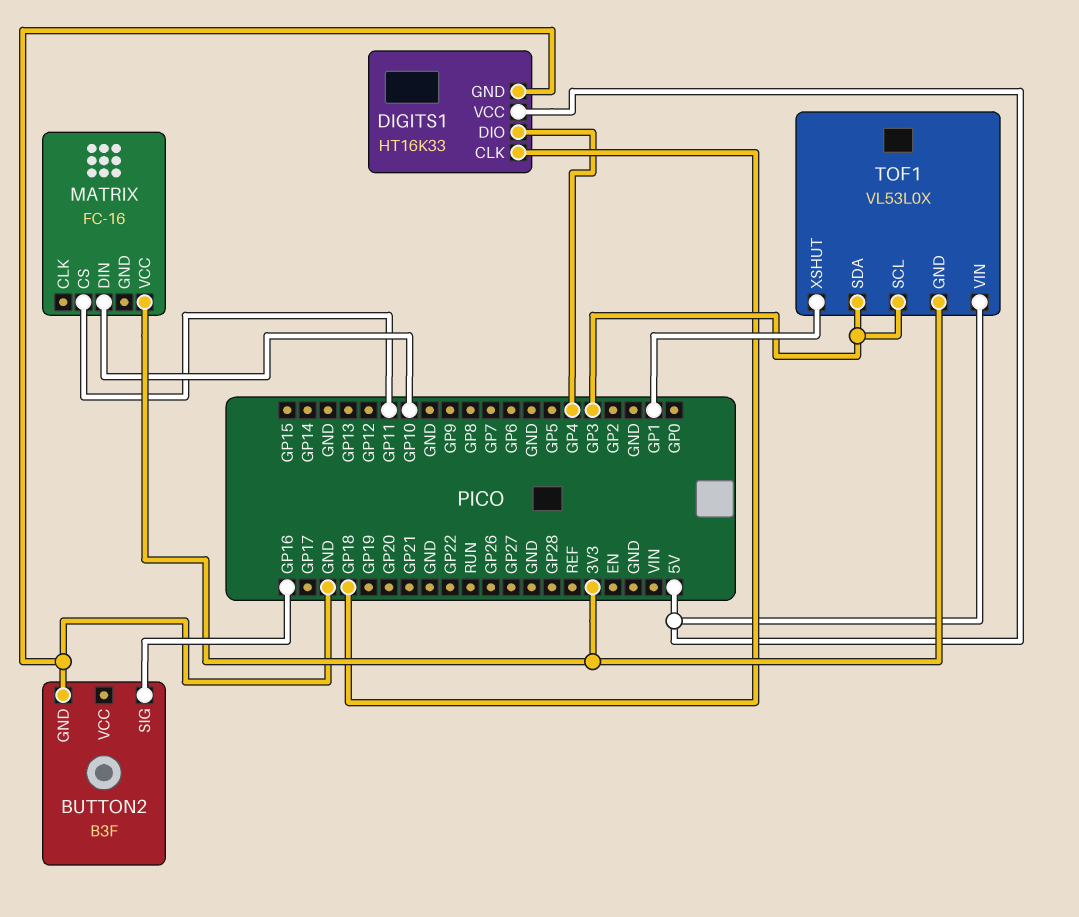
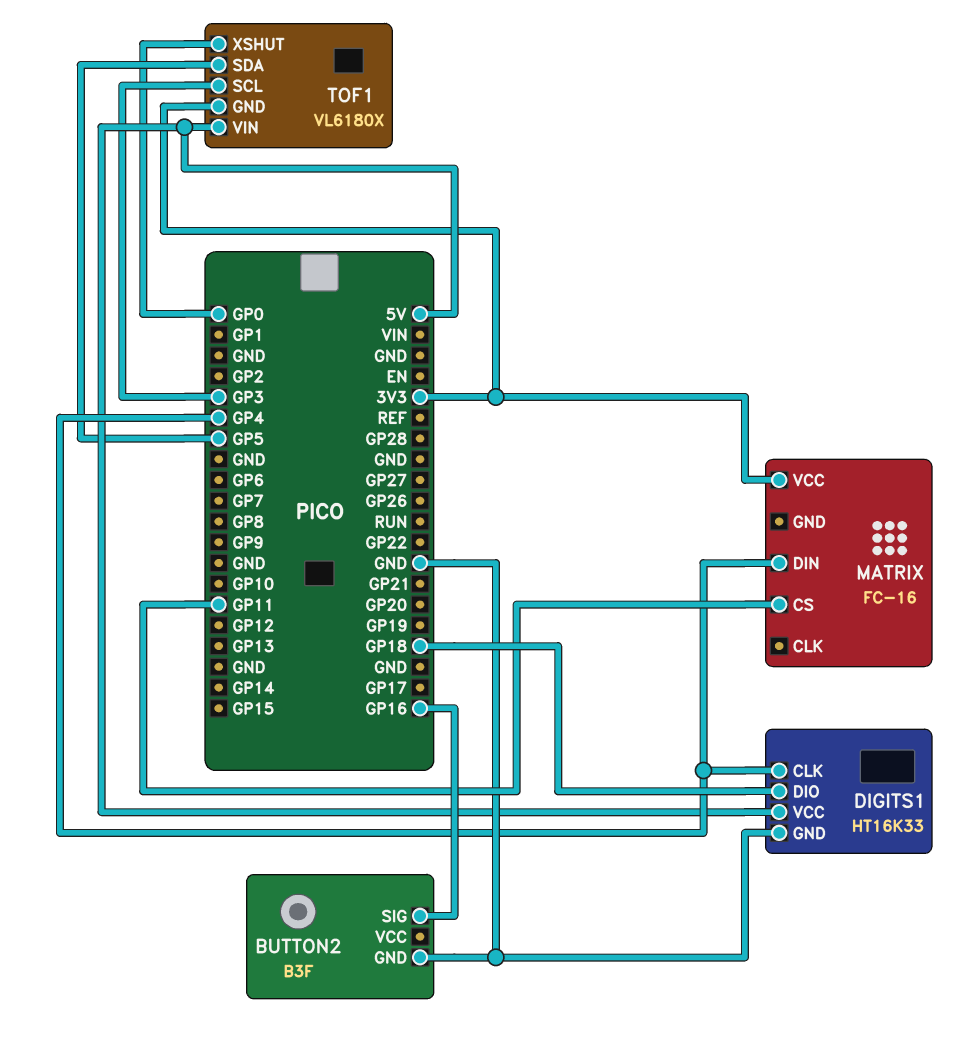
DIGITS1 pin CLK: GP18 -> GP4
DIGITS1 pin DIO: GP4 -> GP18
MATRIX pin DIN: GP10 -> GP4
TOF1: VL53L0X -> VL6180X
TOF1 pin SDA: GP3 -> GP5
TOF1 pin XSHUT: GP1 -> GP0

